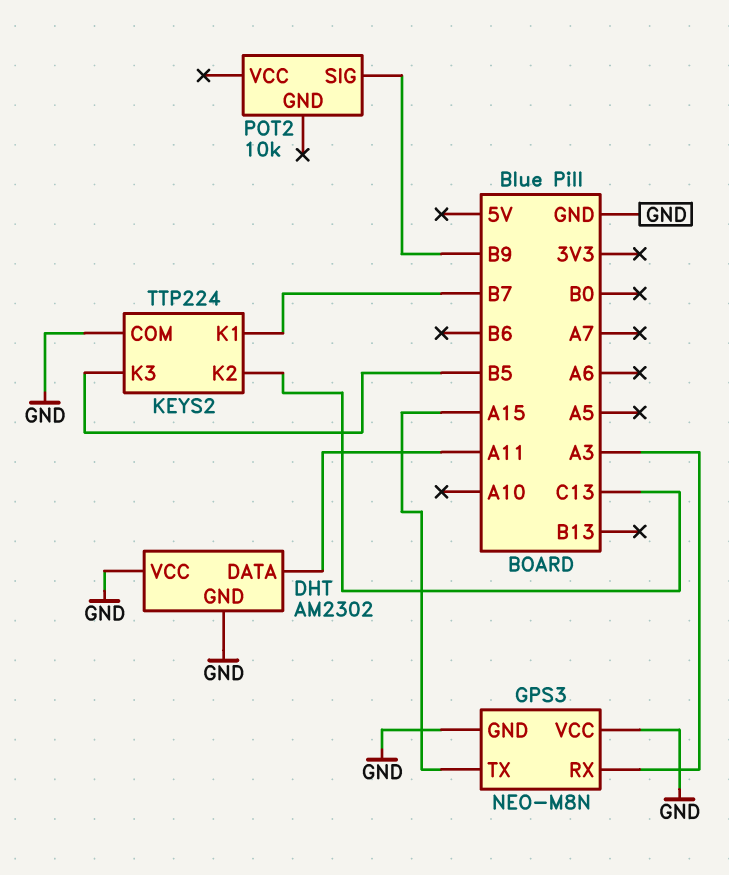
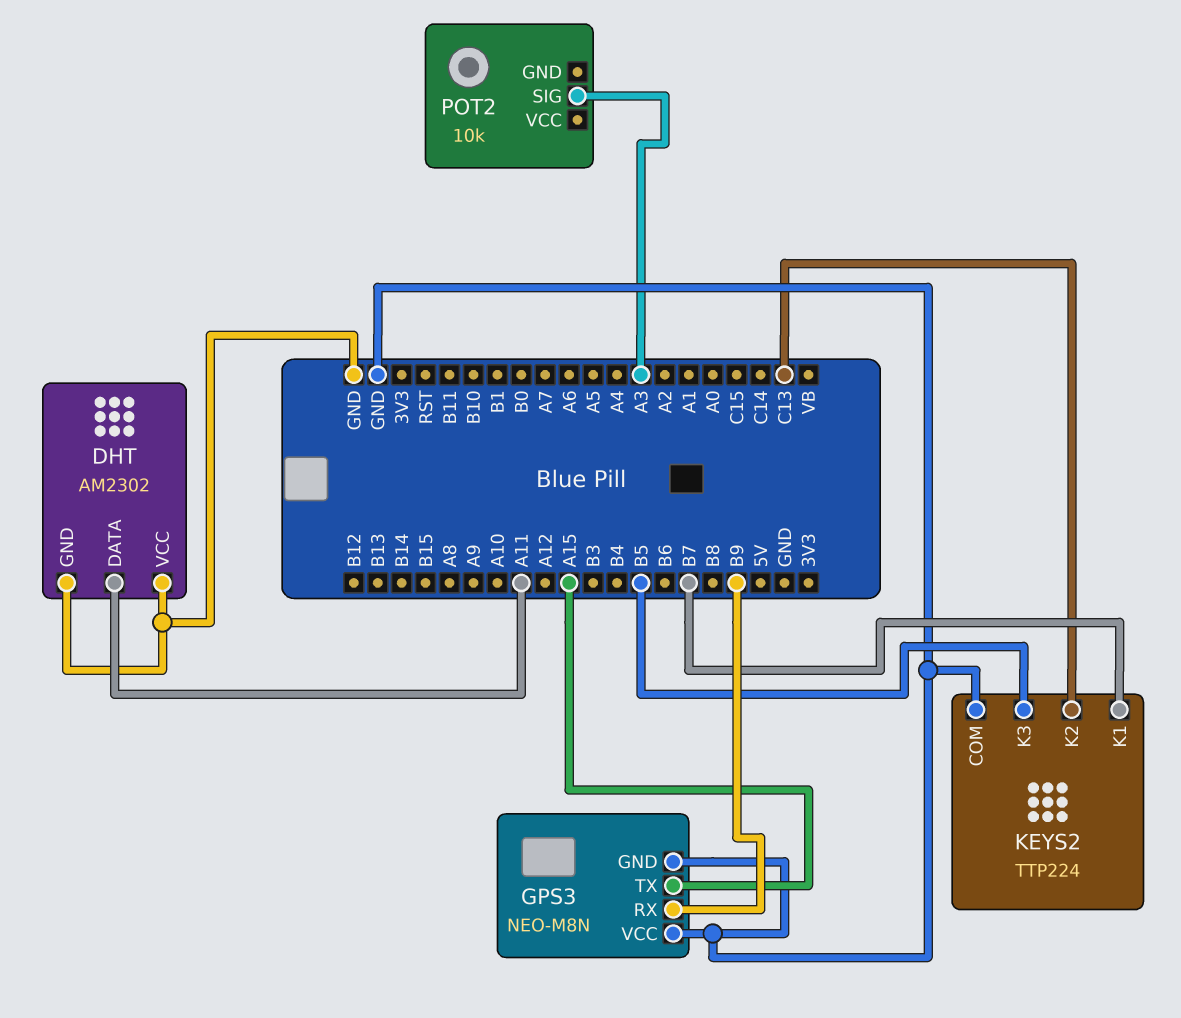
GPS3 pin RX: A3 -> B9
POT2 pin SIG: B9 -> A3

